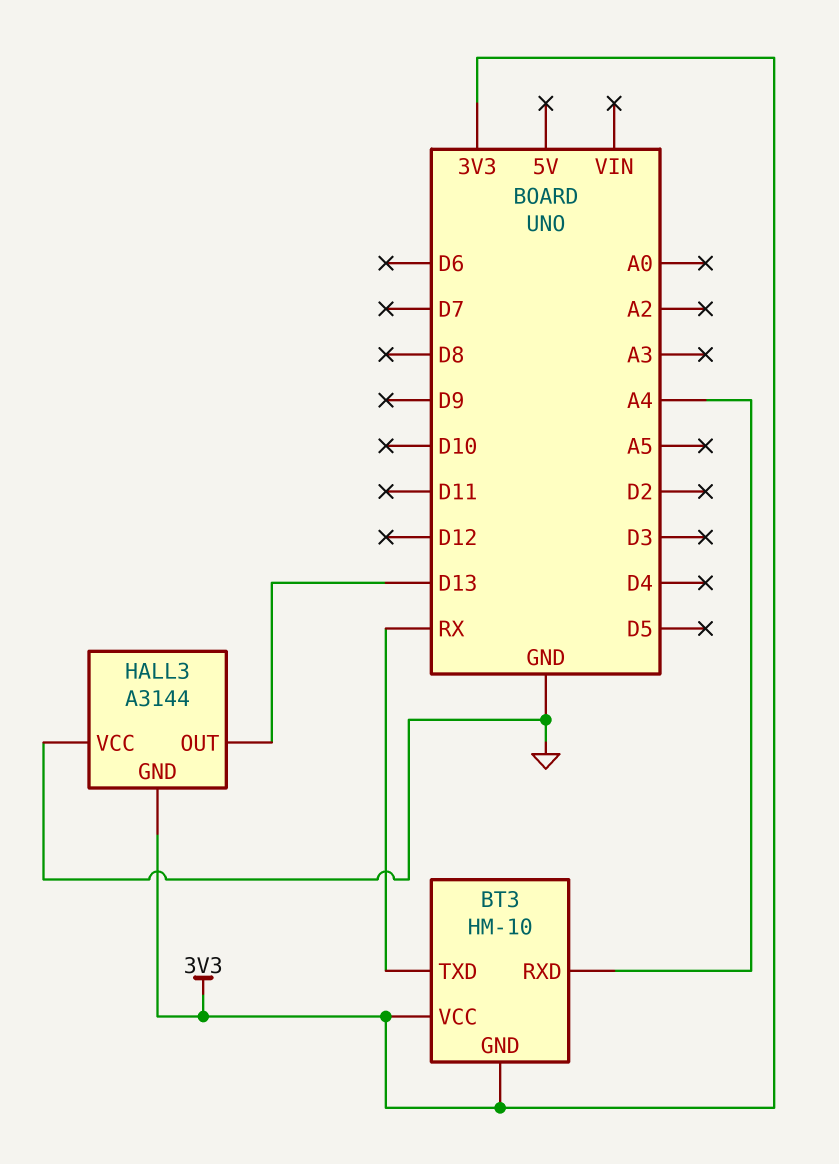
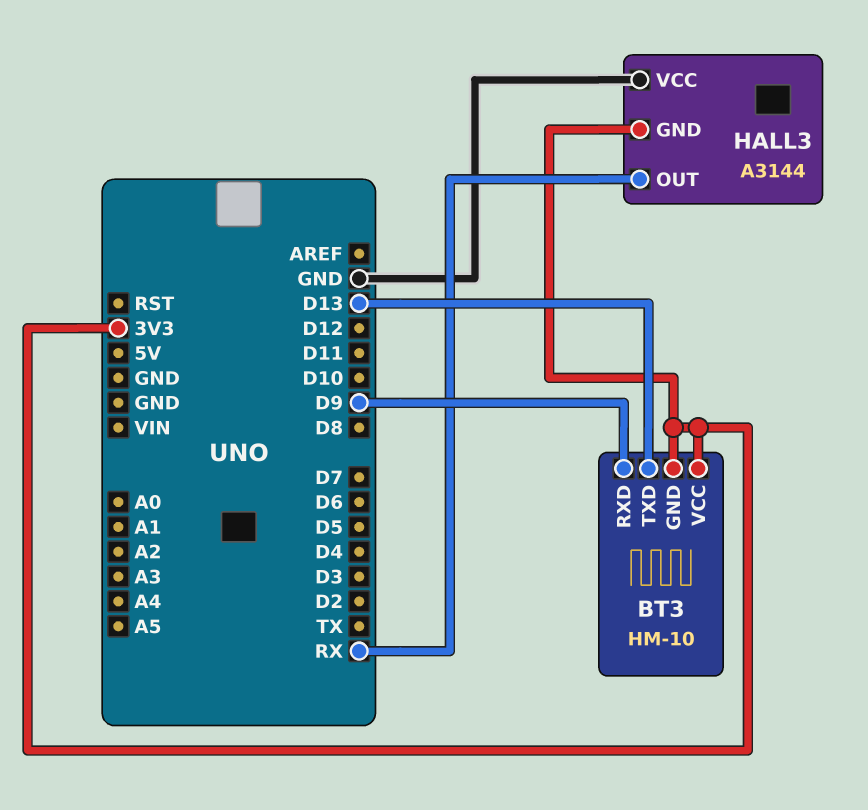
BT3 pin RXD: A4 -> D9
BT3 pin TXD: RX -> D13
HALL3 pin OUT: D13 -> RX

